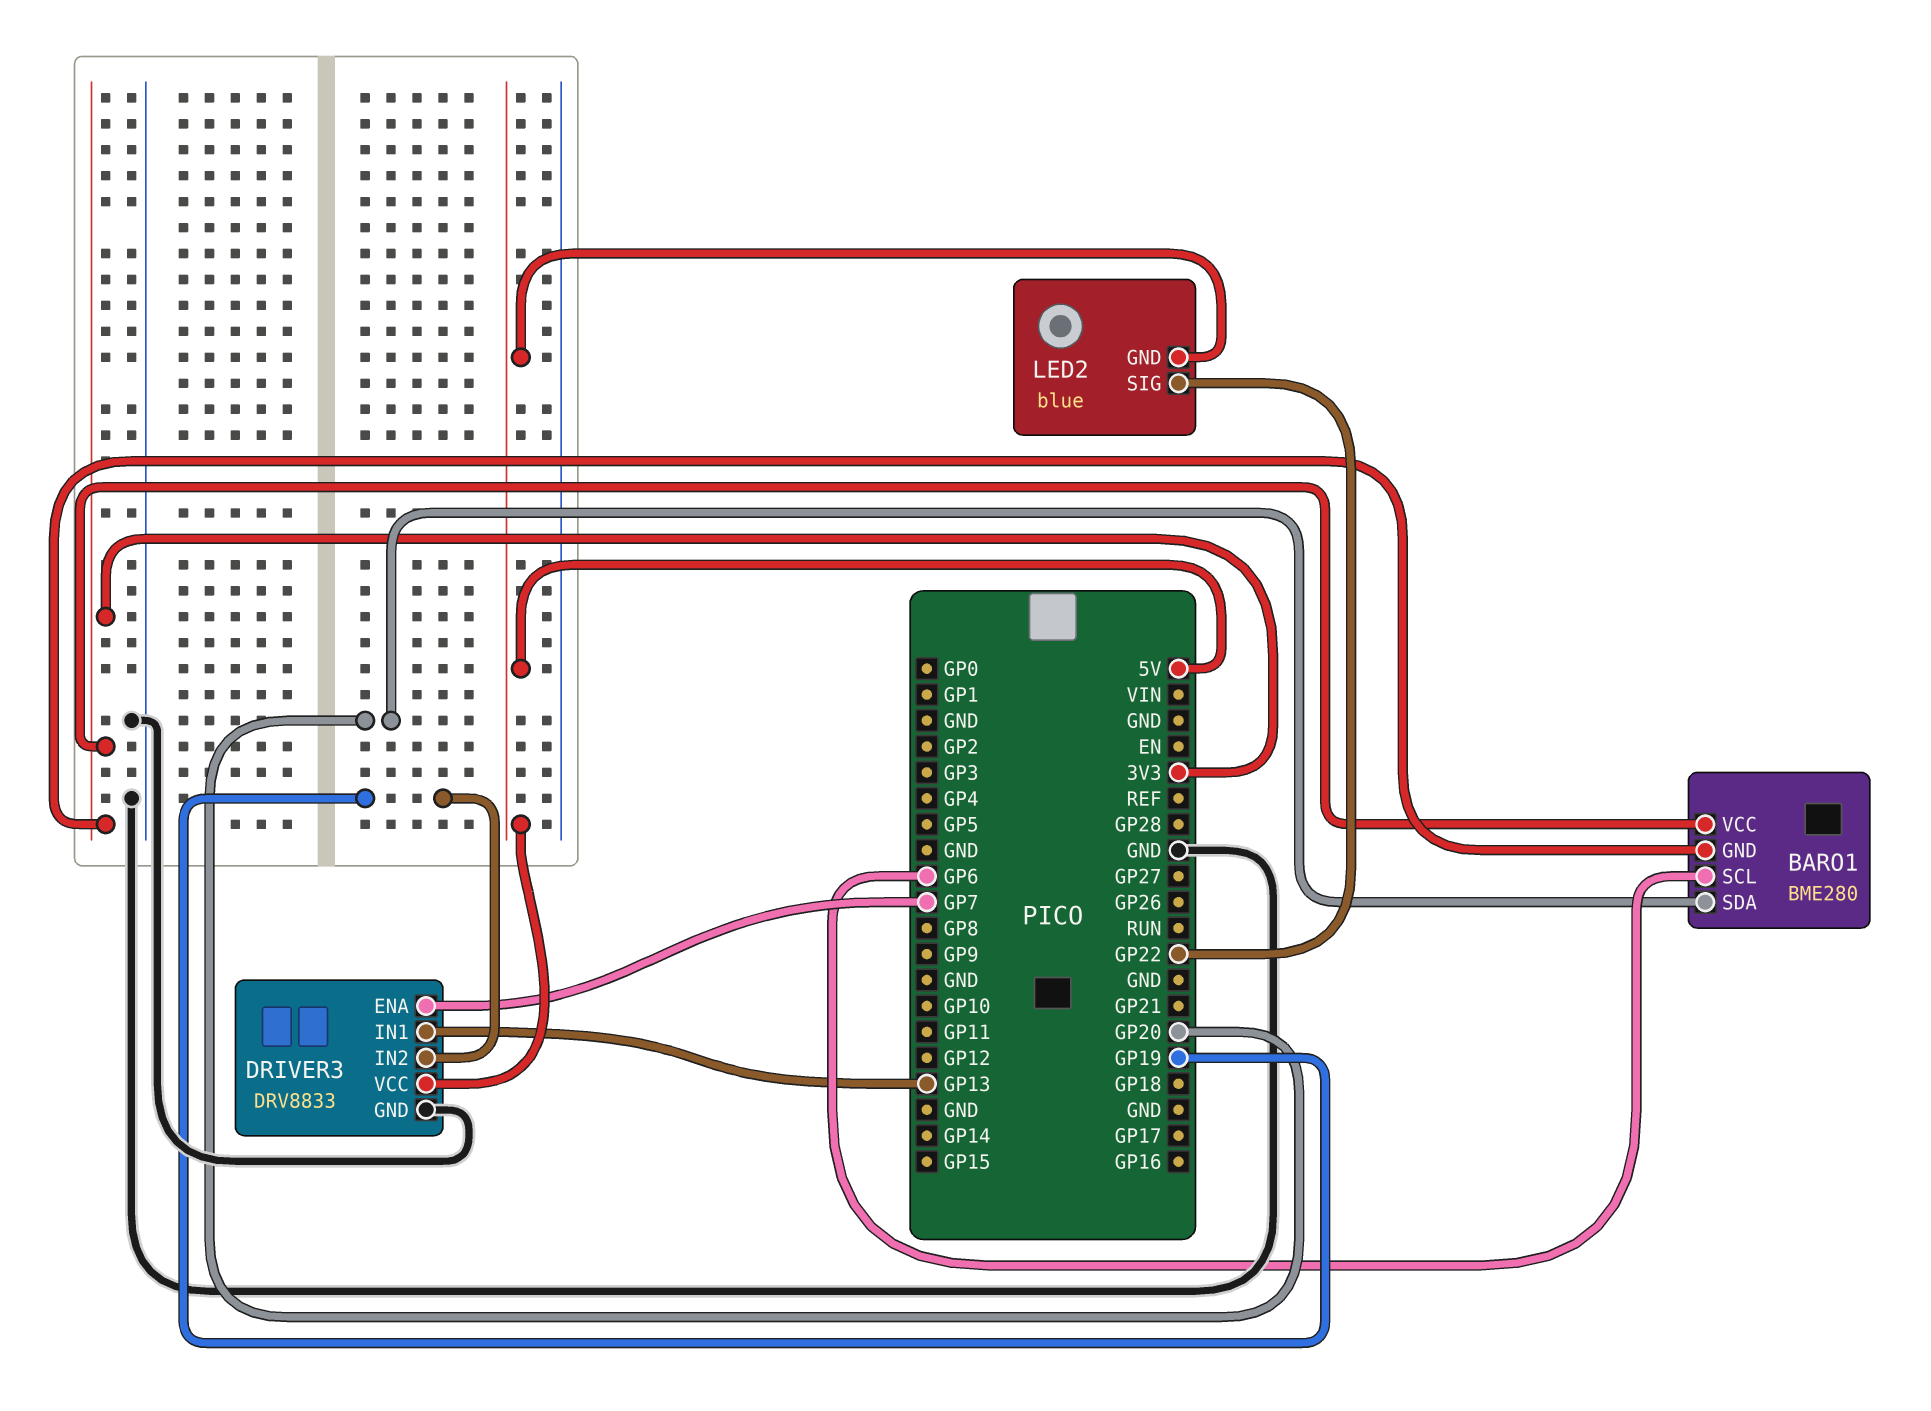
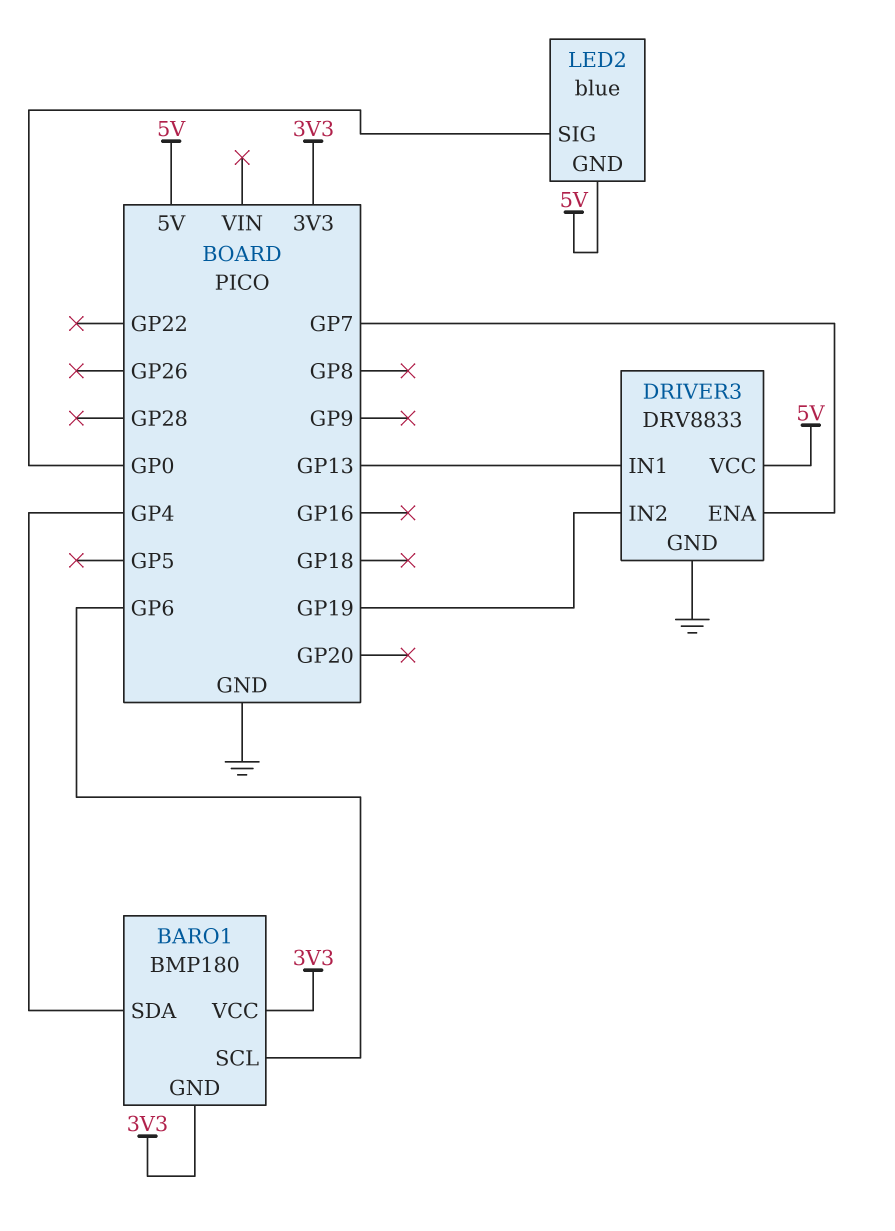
BARO1: BME280 -> BMP180
BARO1 pin SDA: GP20 -> GP4
LED2 pin SIG: GP22 -> GP0

